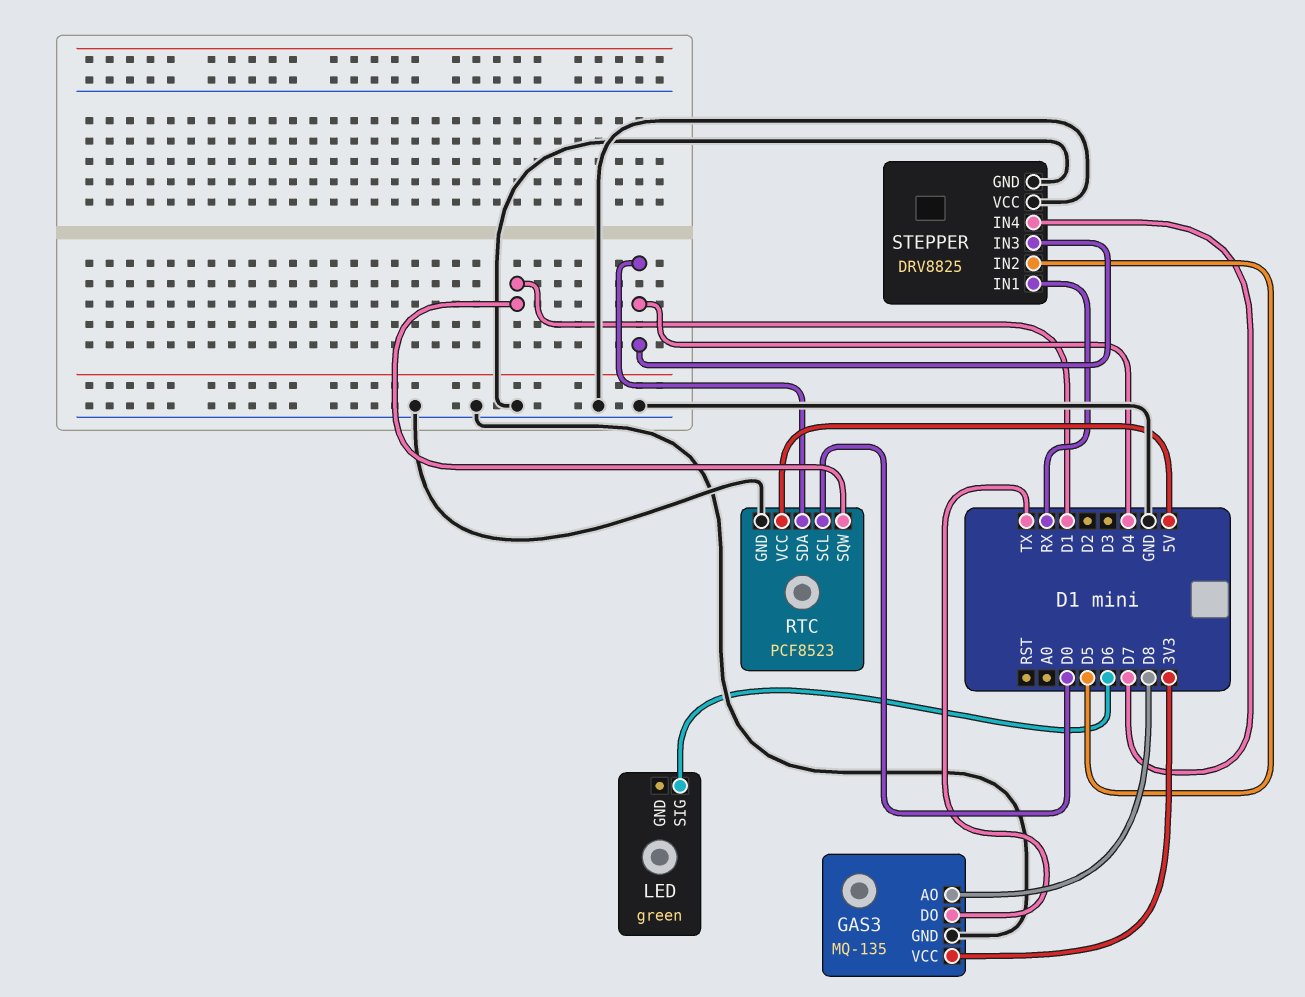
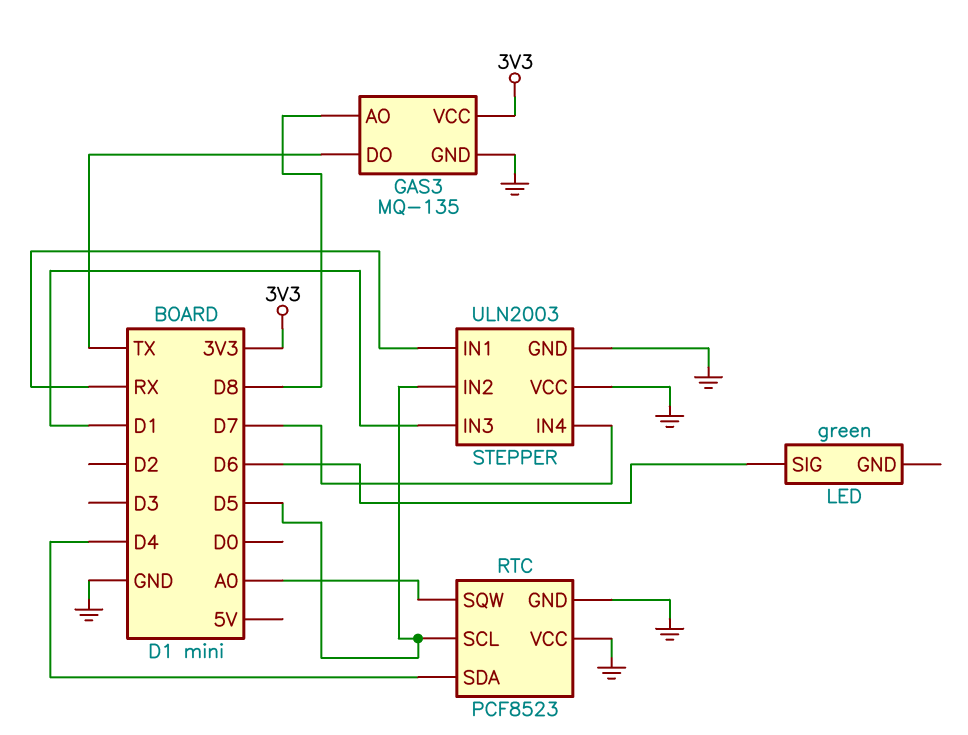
RTC pin SCL: D0 -> D5
RTC pin SQW: D1 -> A0
RTC pin VCC: 5V -> GND
STEPPER: DRV8825 -> ULN2003
STEPPER pin IN3: D4 -> D1

